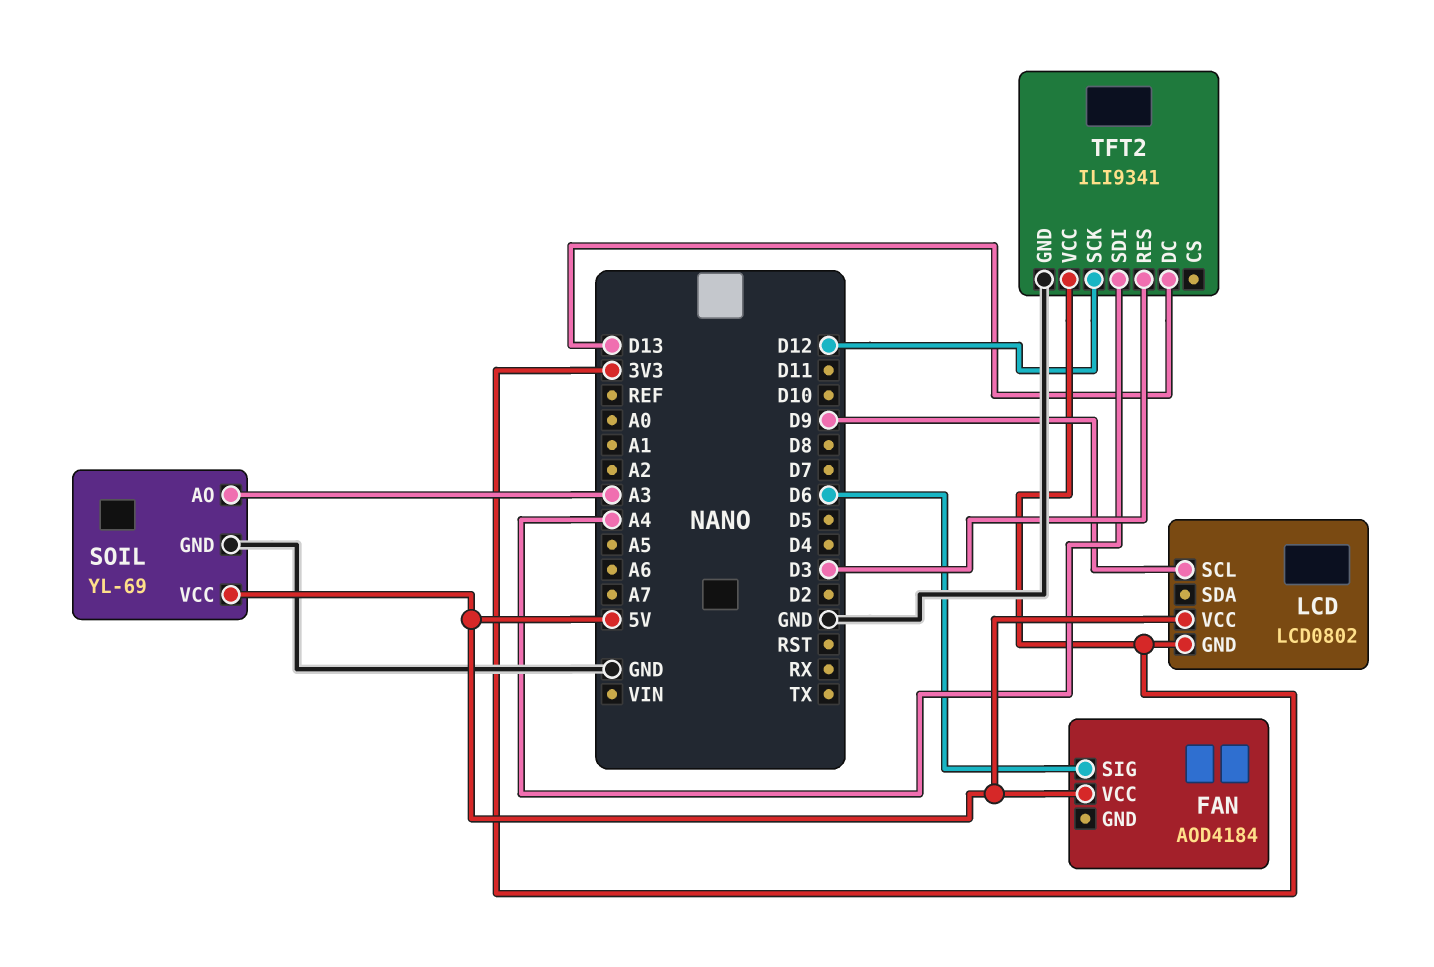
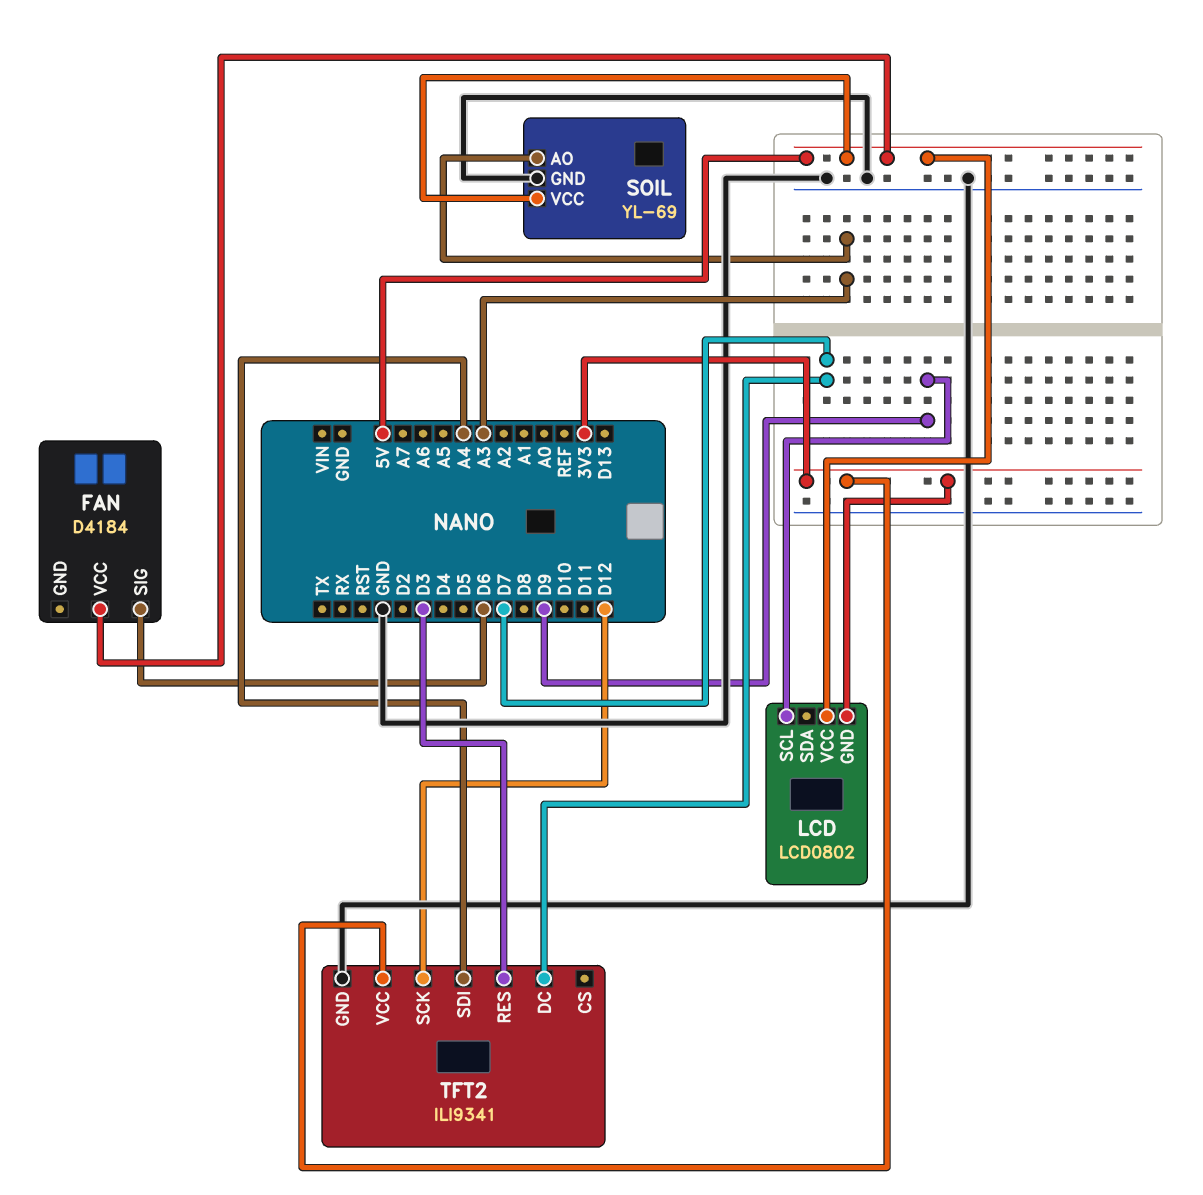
FAN: AOD4184 -> D4184
TFT2 pin DC: D13 -> D7

